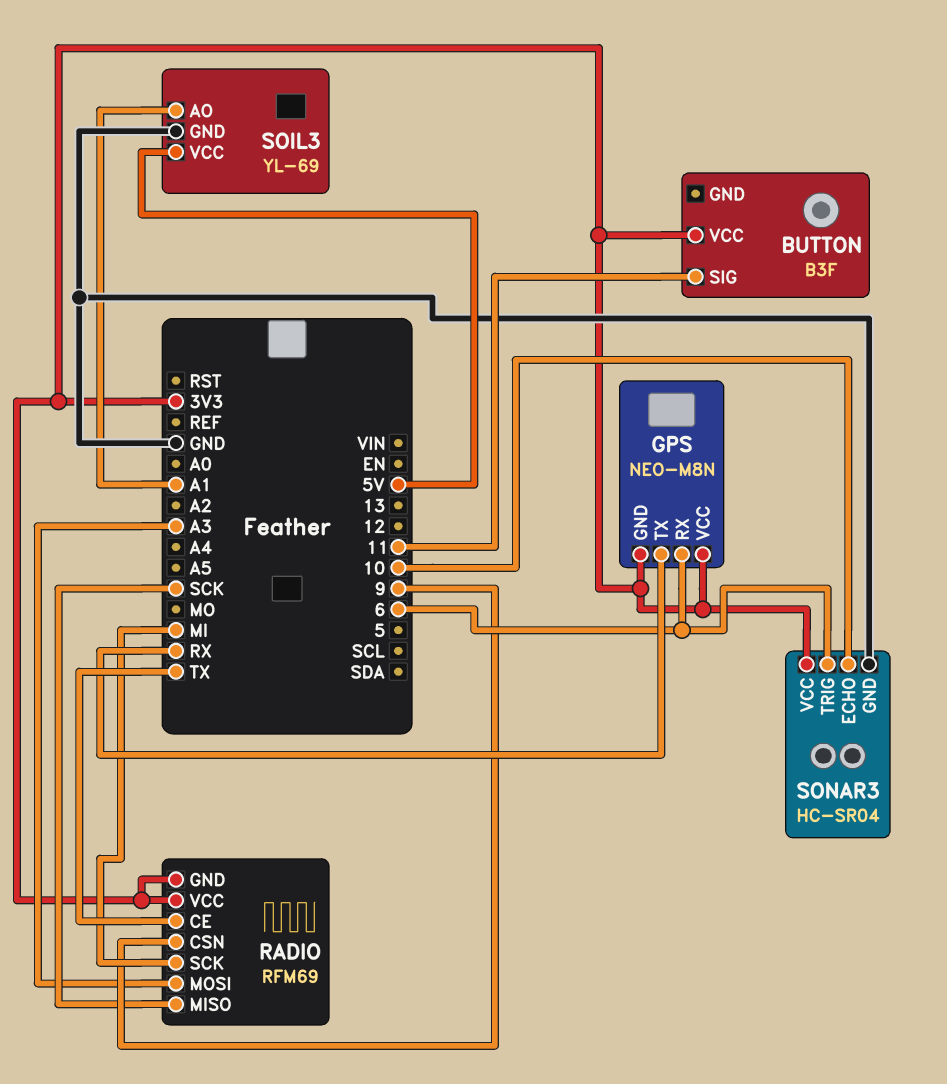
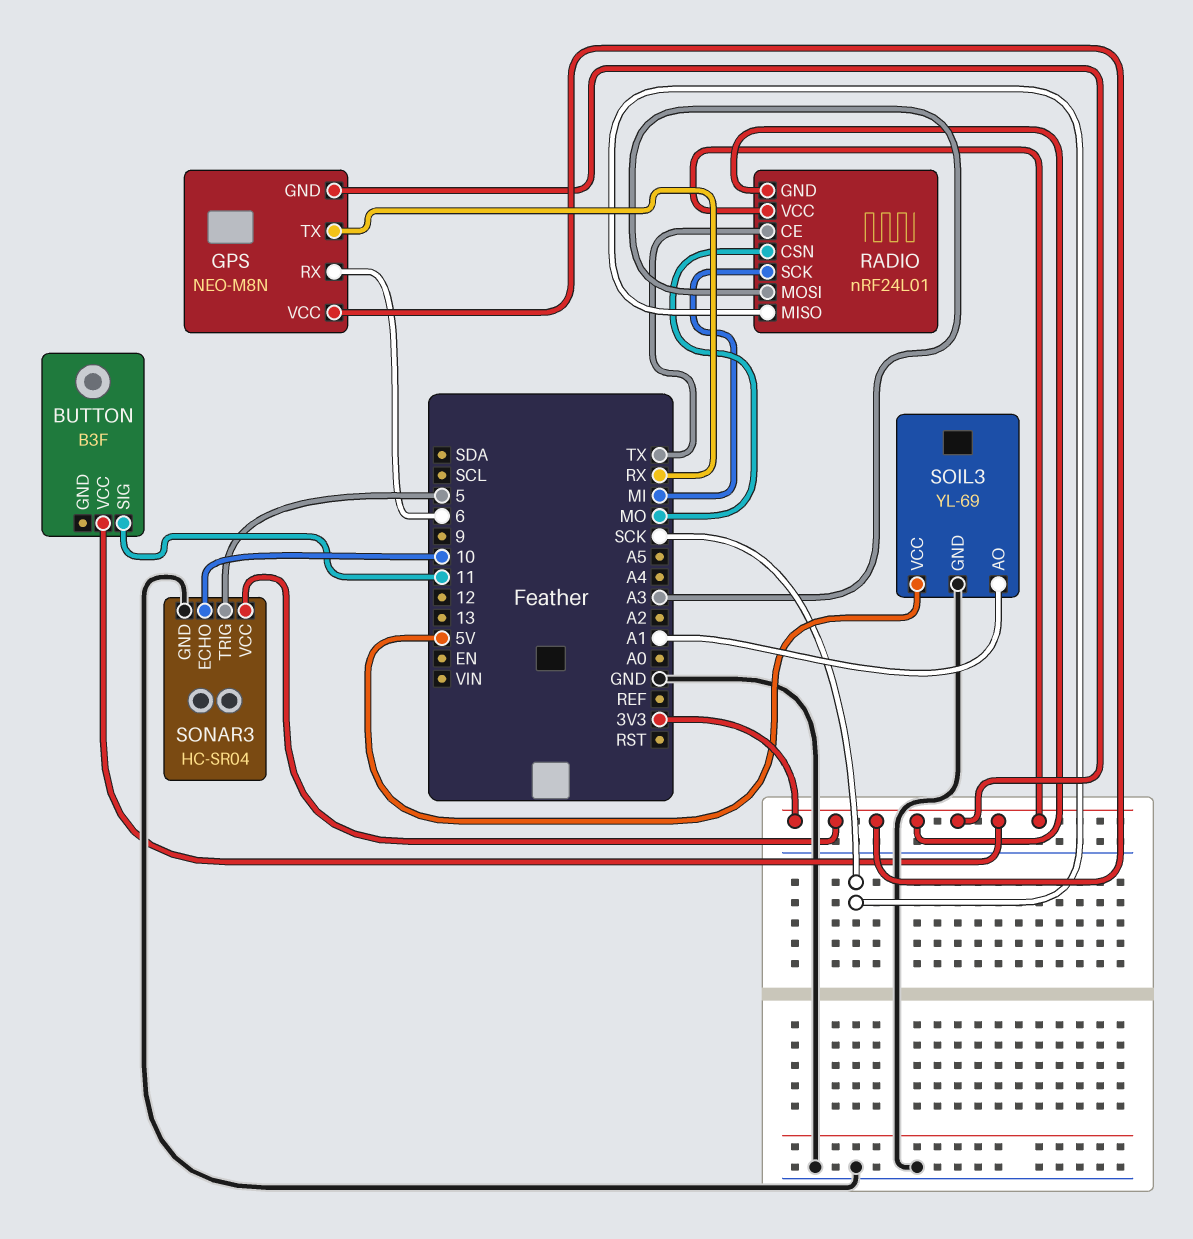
RADIO: RFM69 -> nRF24L01
RADIO pin CSN: 9 -> MO
SONAR3 pin TRIG: 6 -> 5

